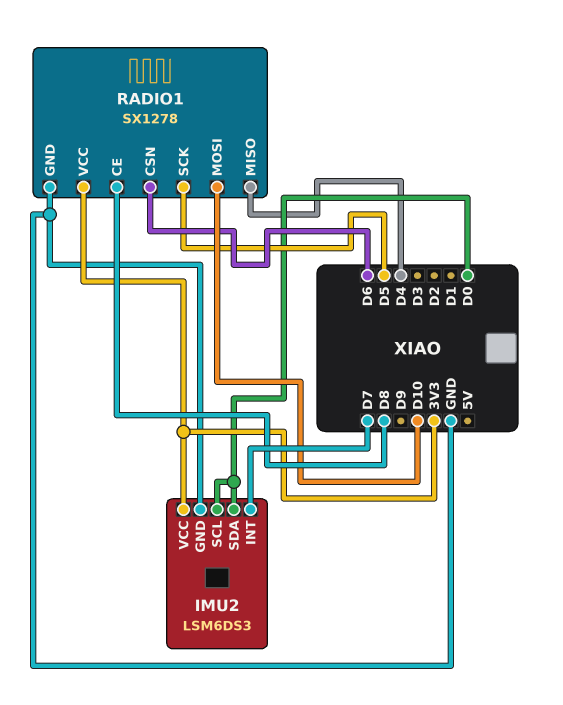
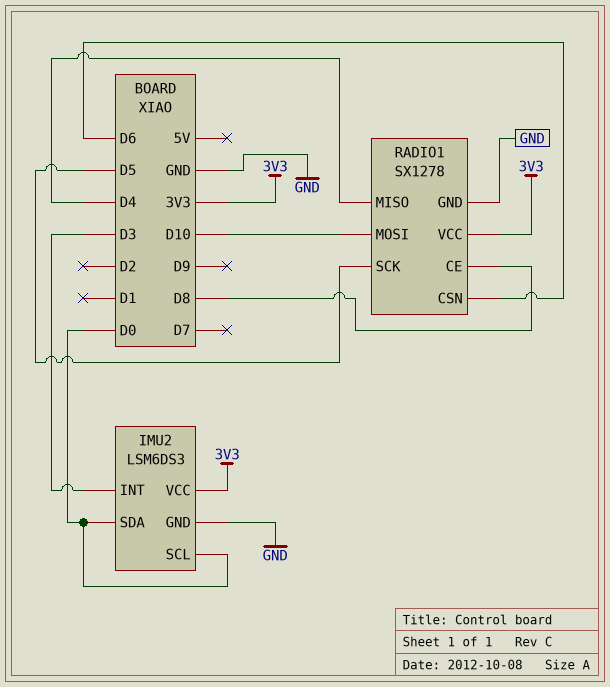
IMU2 pin INT: D7 -> D3

